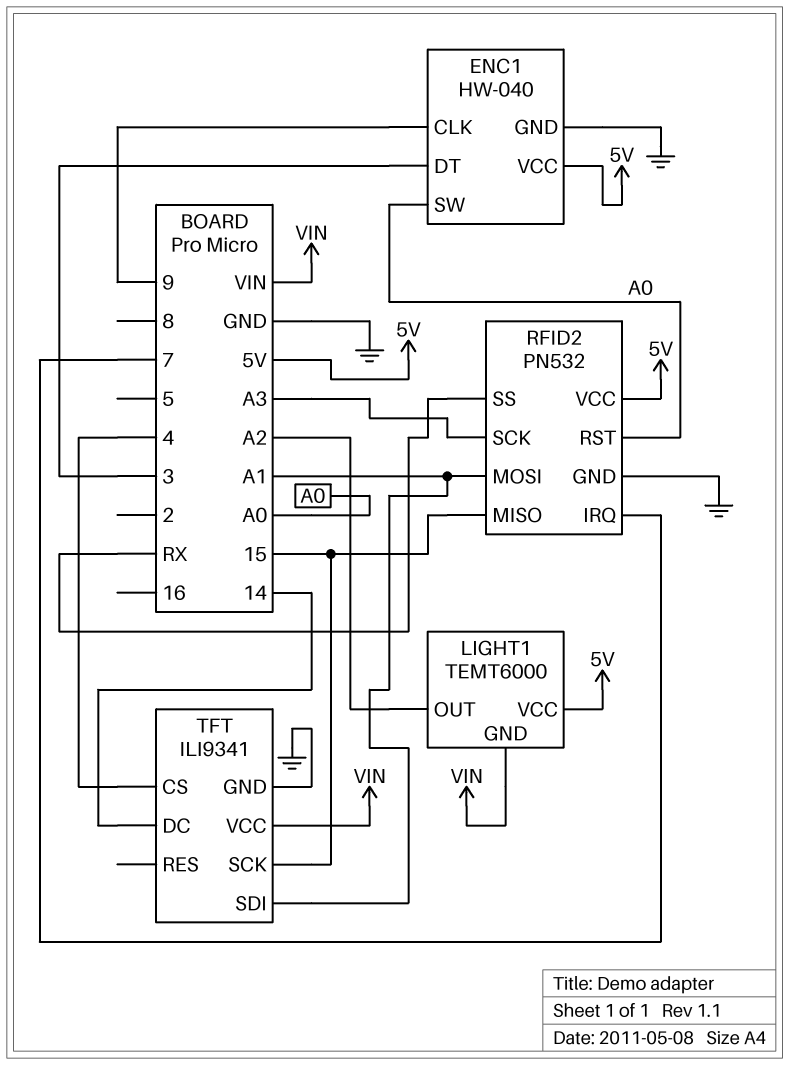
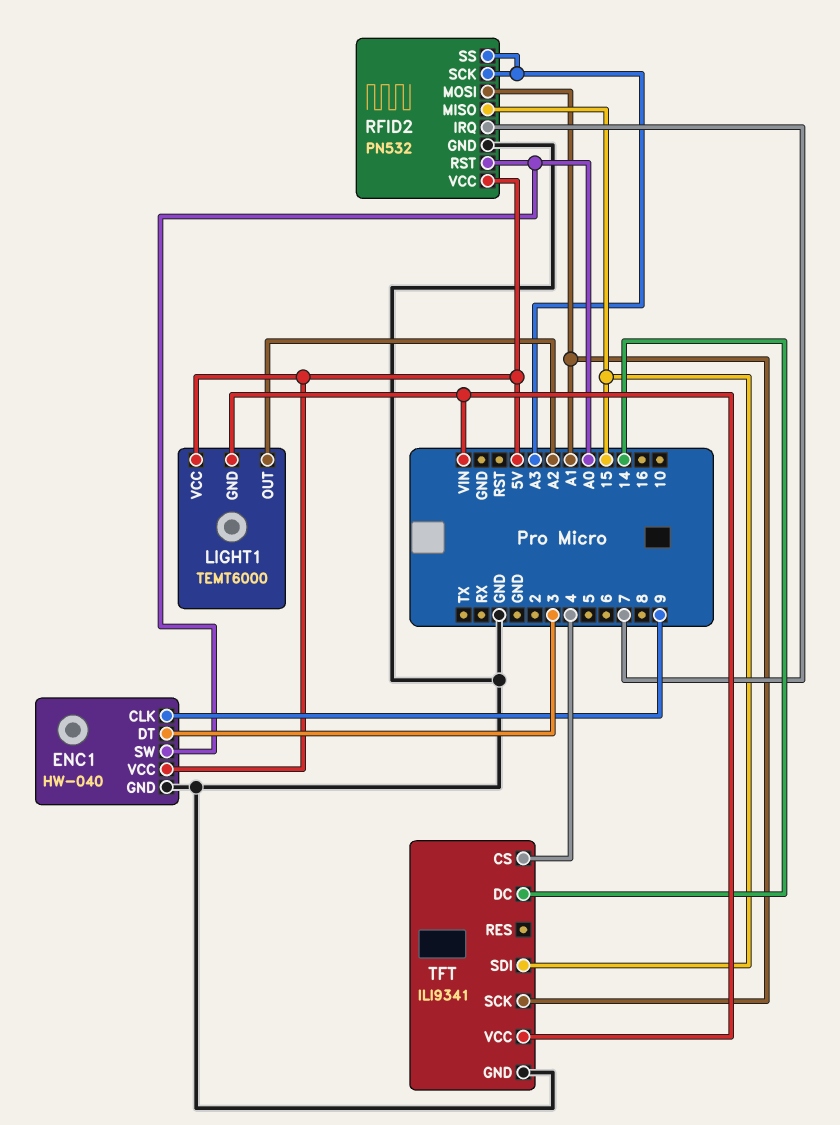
RFID2 pin SS: RX -> A3
TFT pin SCK: 15 -> A1
TFT pin SDI: A1 -> 15

